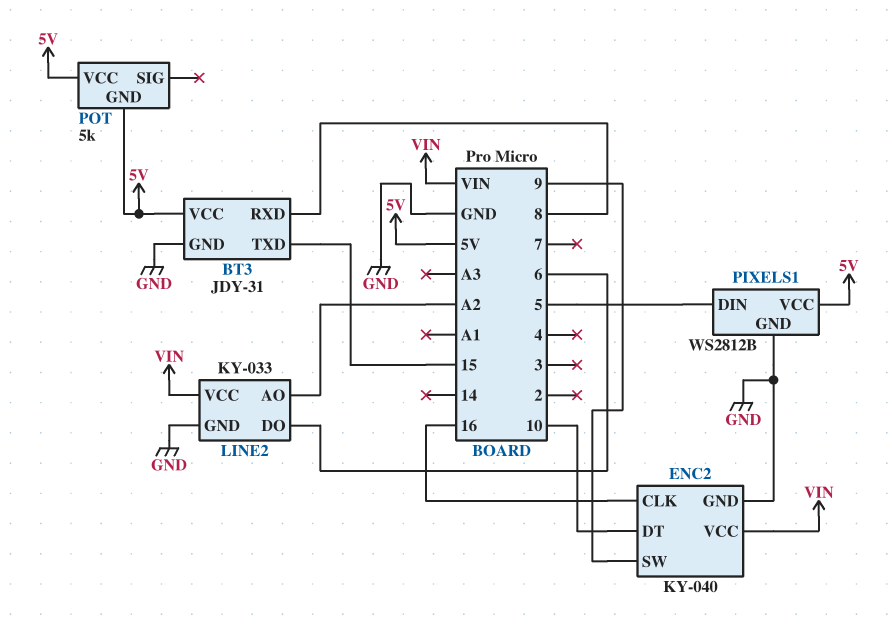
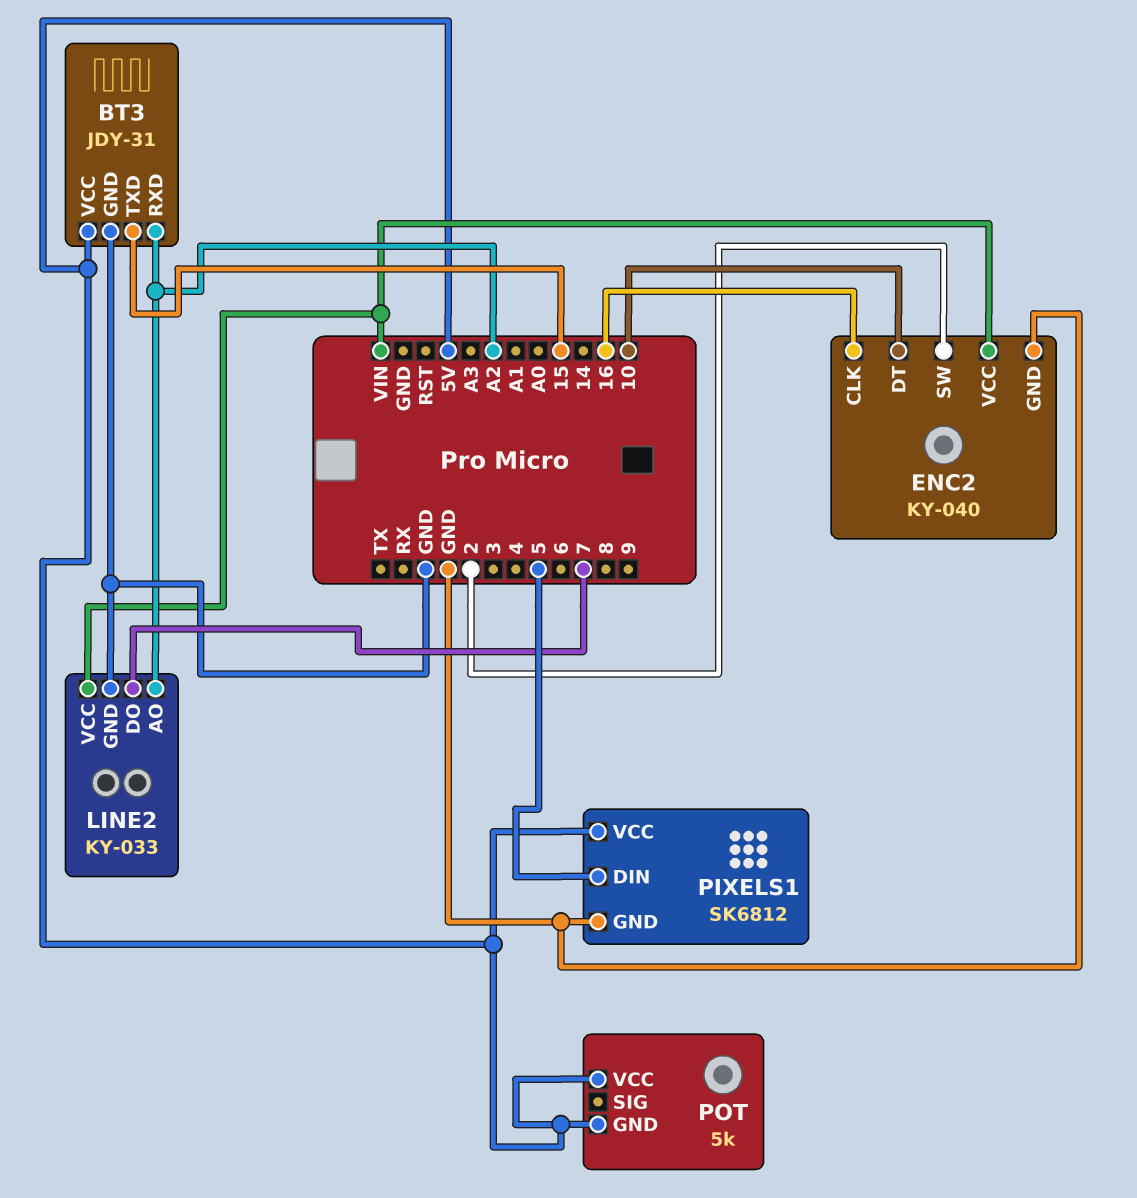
BT3 pin RXD: 8 -> A2
ENC2 pin SW: 9 -> 2
LINE2 pin DO: 6 -> 7
PIXELS1: WS2812B -> SK6812

